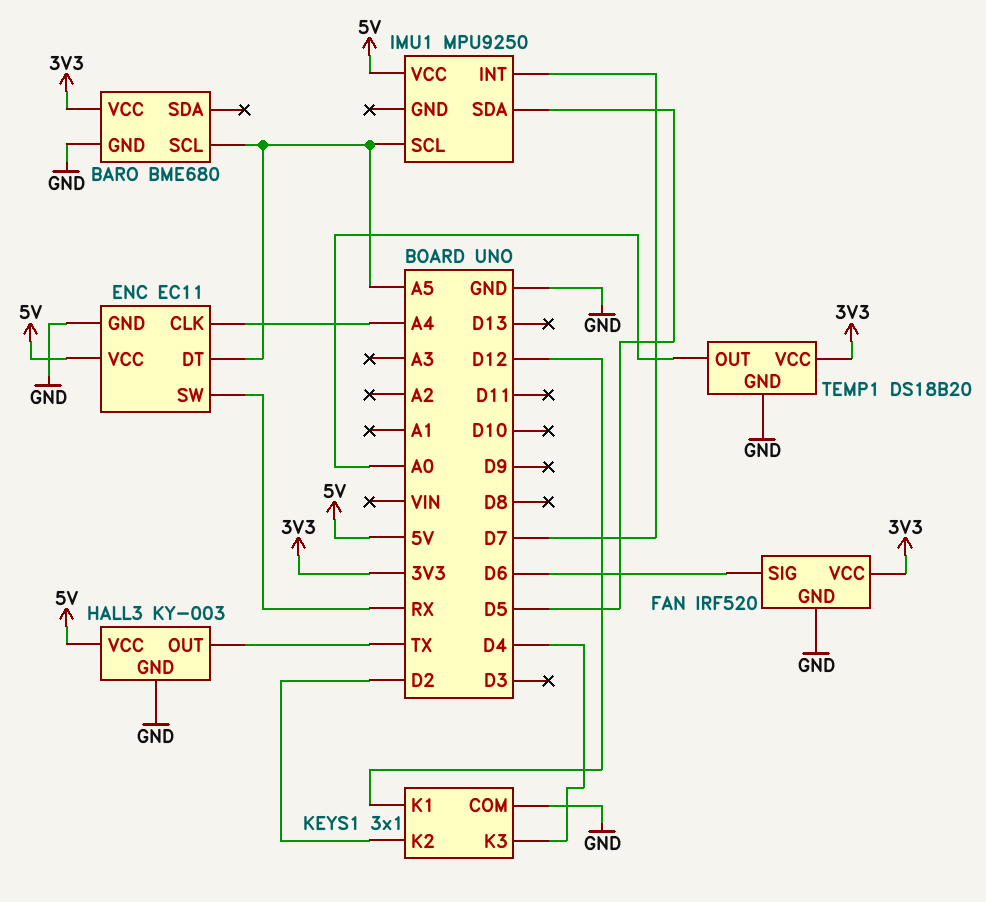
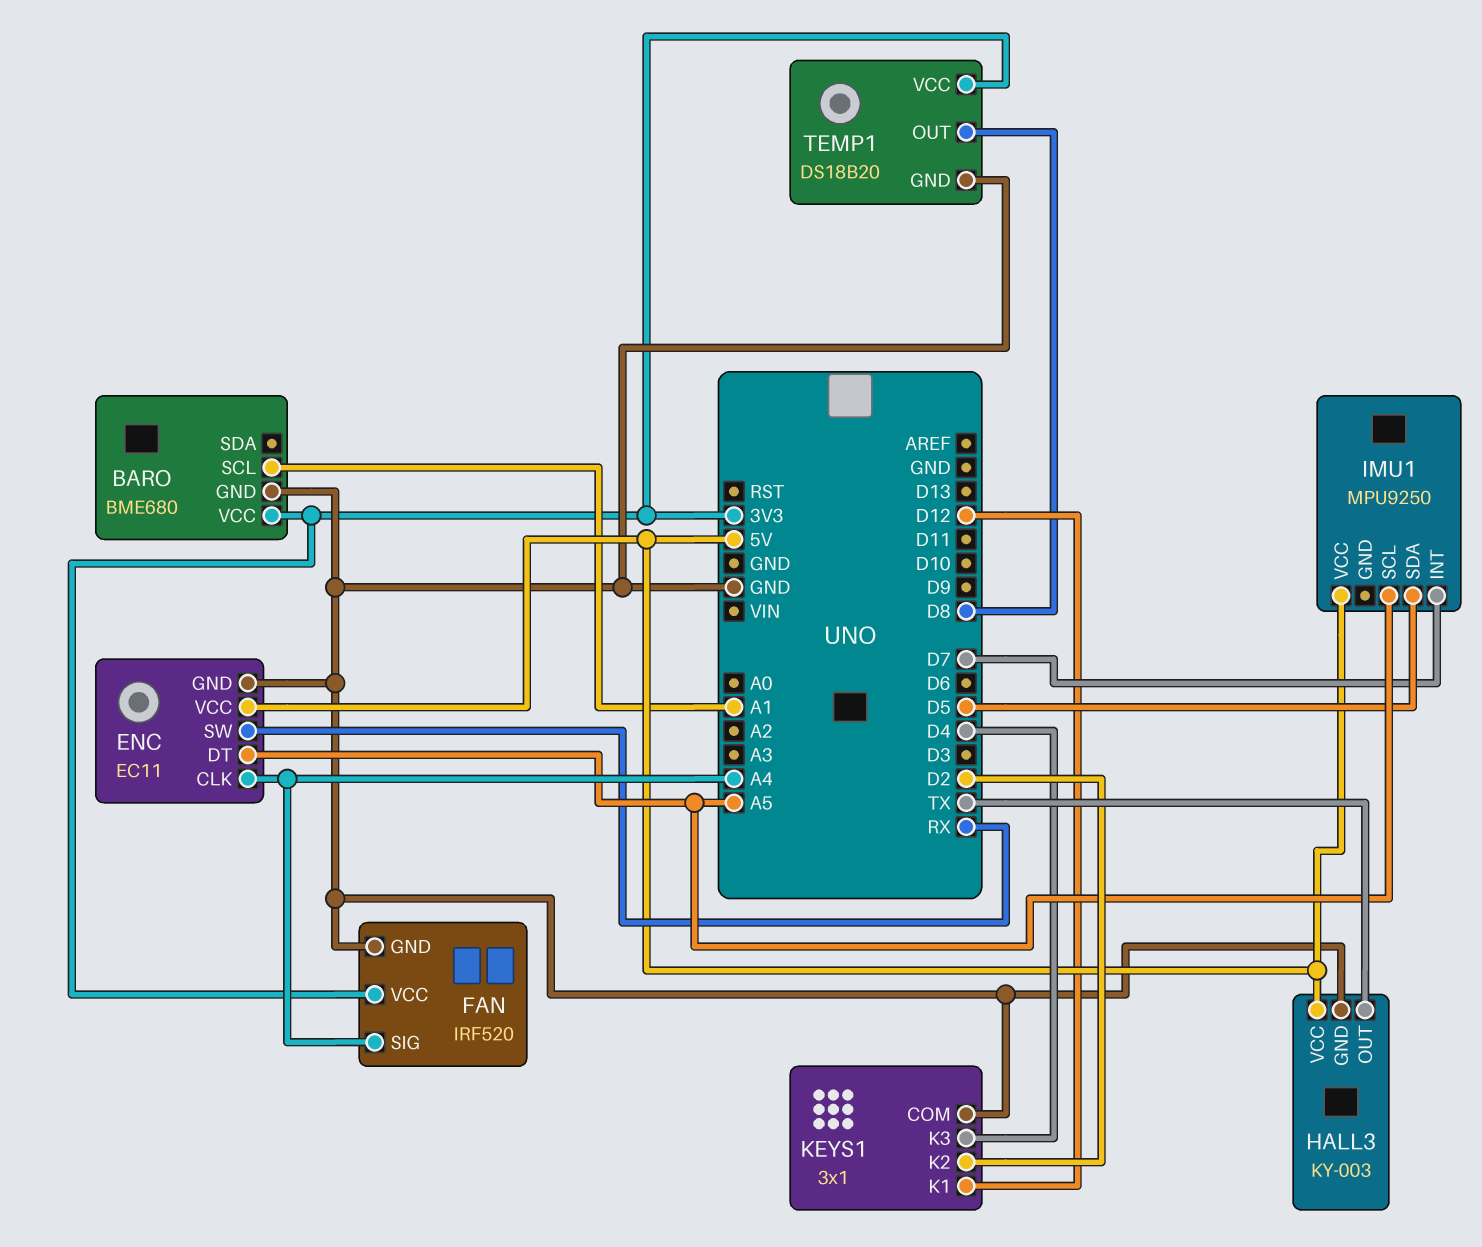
BARO pin SCL: A5 -> A1
FAN pin SIG: D6 -> A4
TEMP1 pin OUT: A0 -> D8

